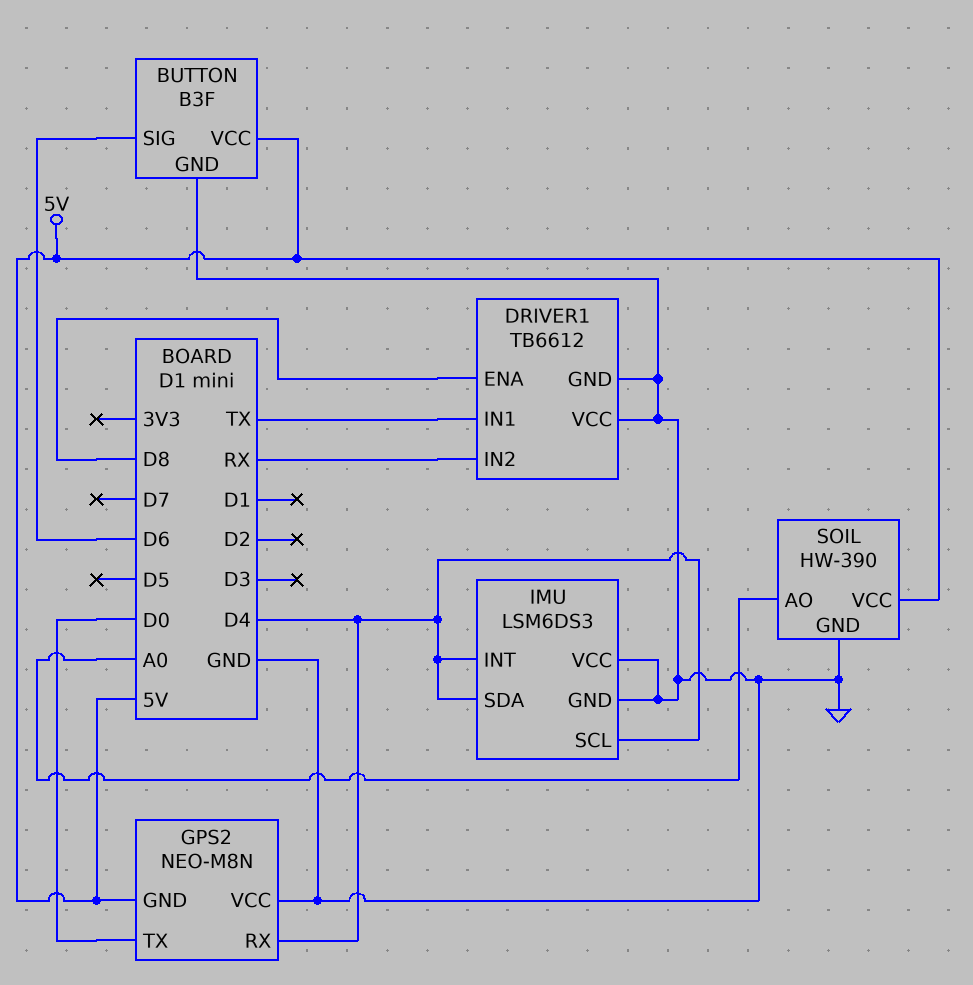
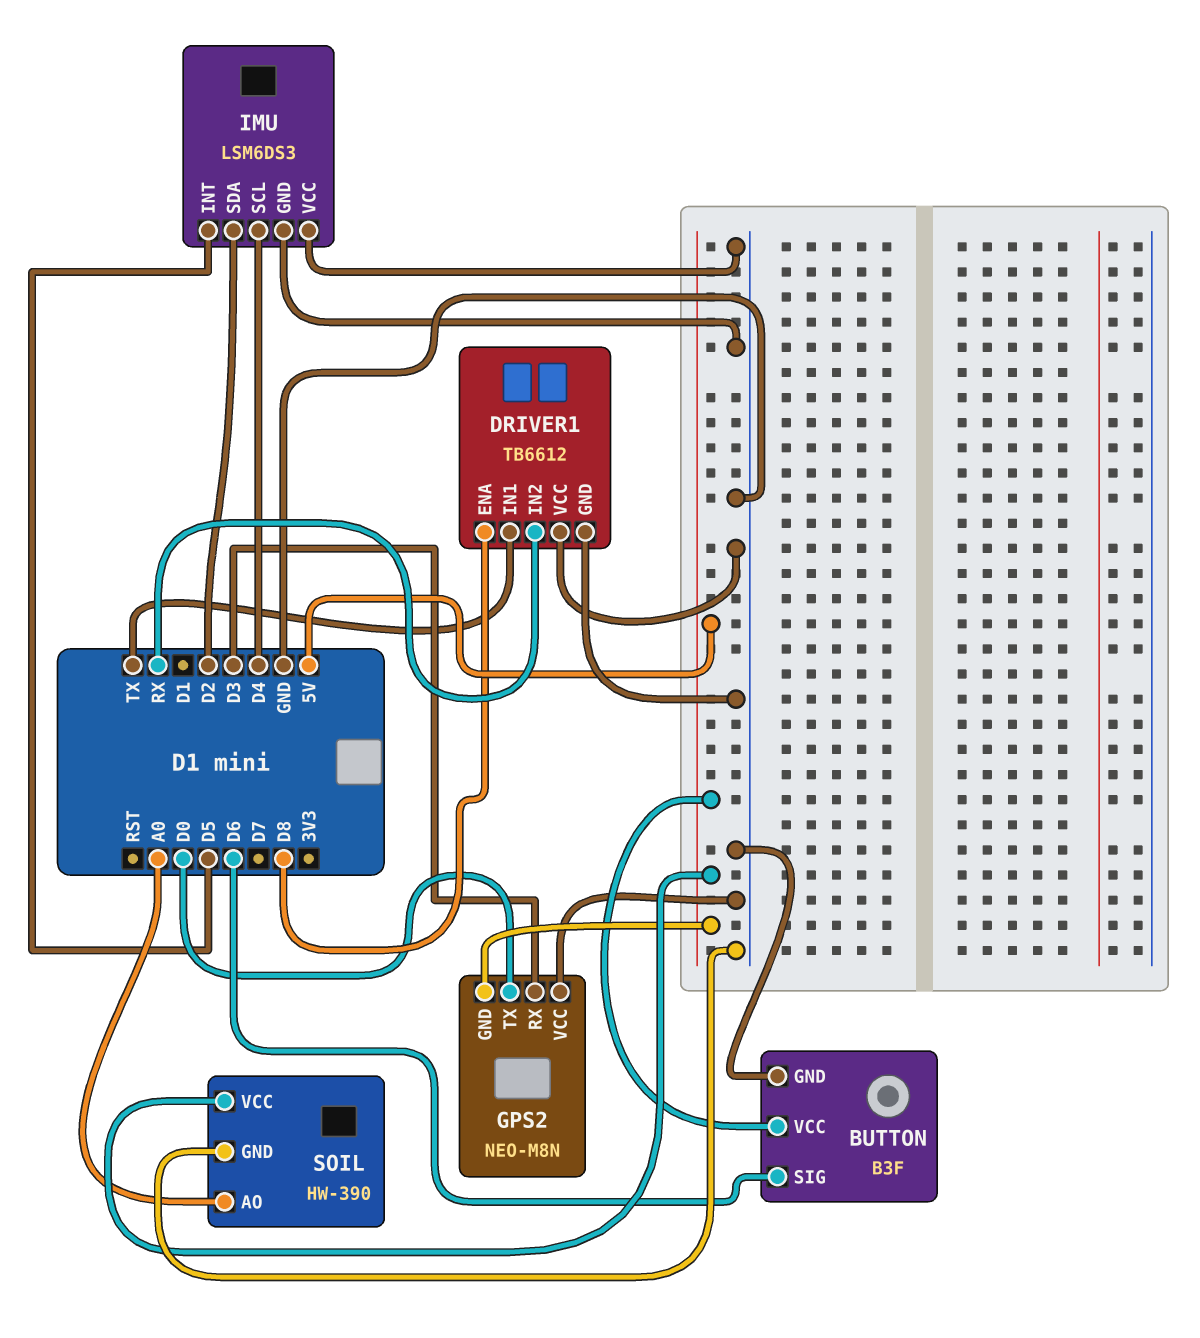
GPS2 pin RX: D4 -> D3
IMU pin INT: D4 -> D5
IMU pin SDA: D4 -> D2

